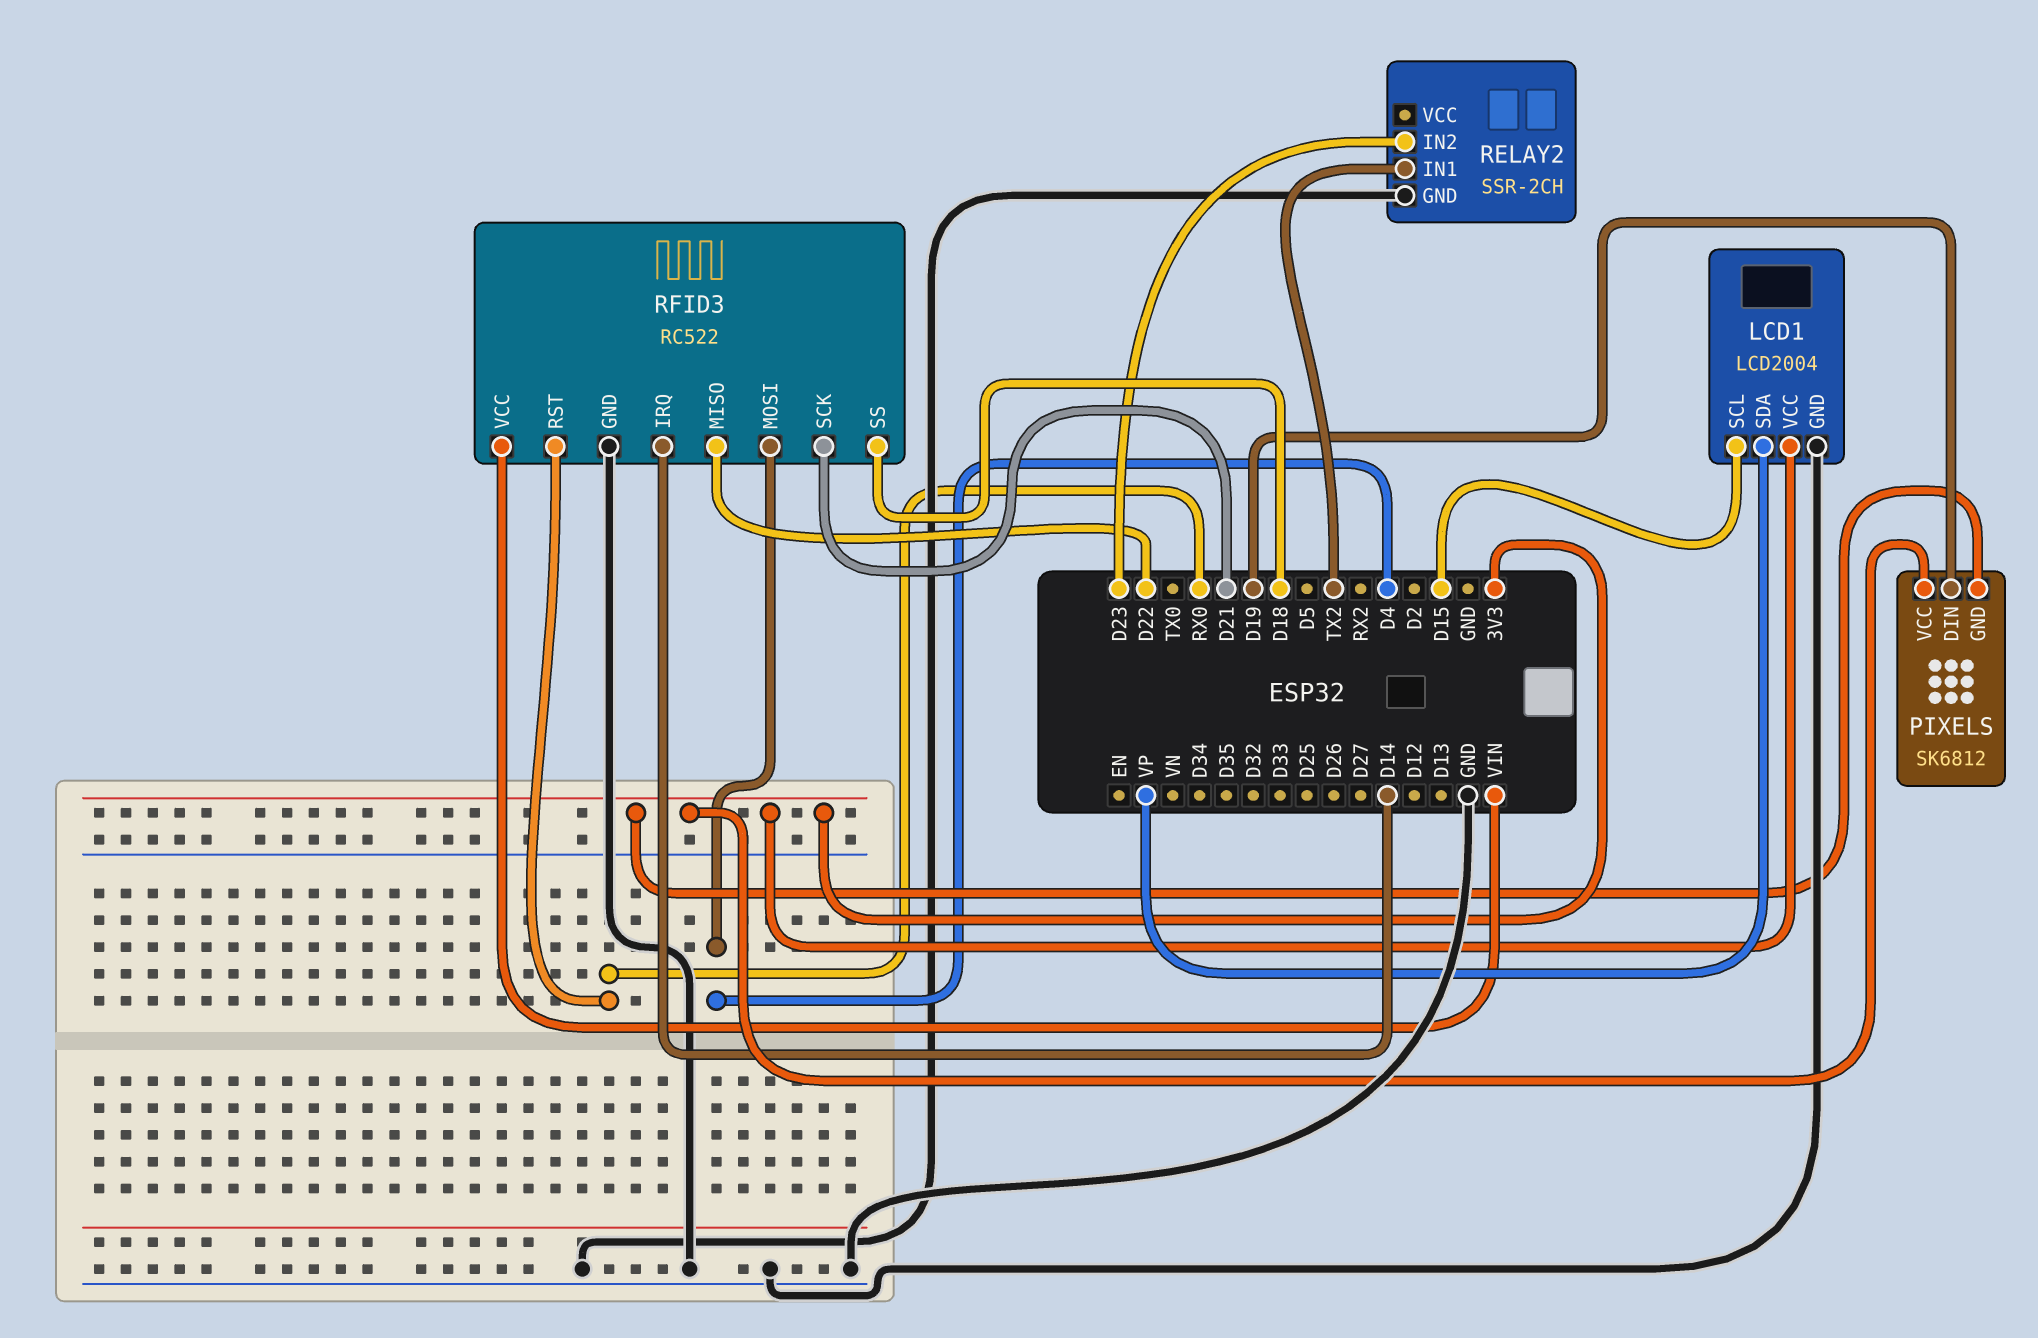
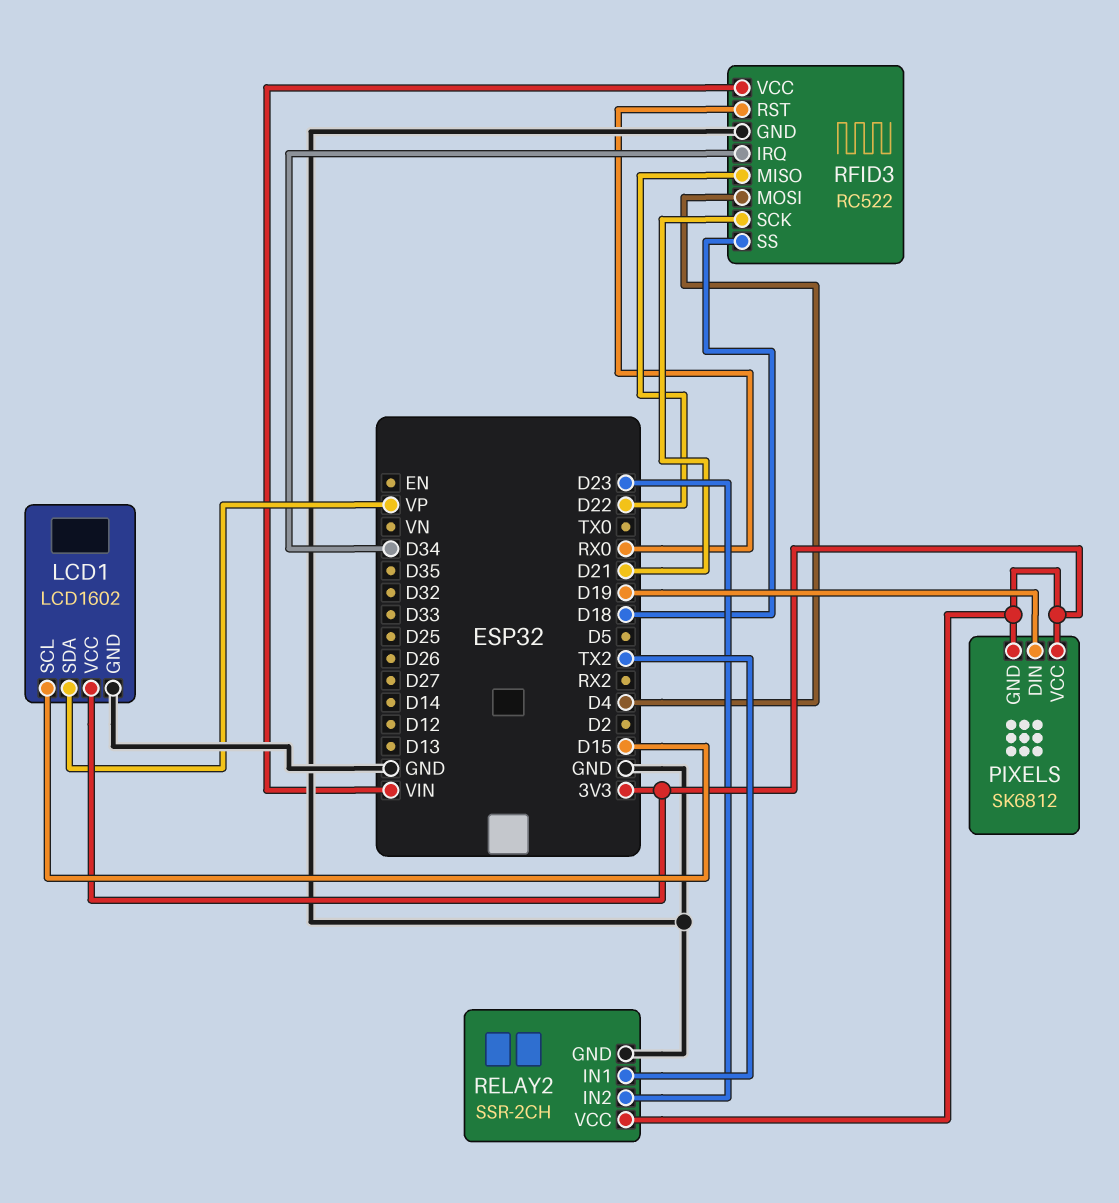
LCD1: LCD2004 -> LCD1602
RELAY2 pin VCC: none -> 3V3
RFID3 pin IRQ: D14 -> D34

